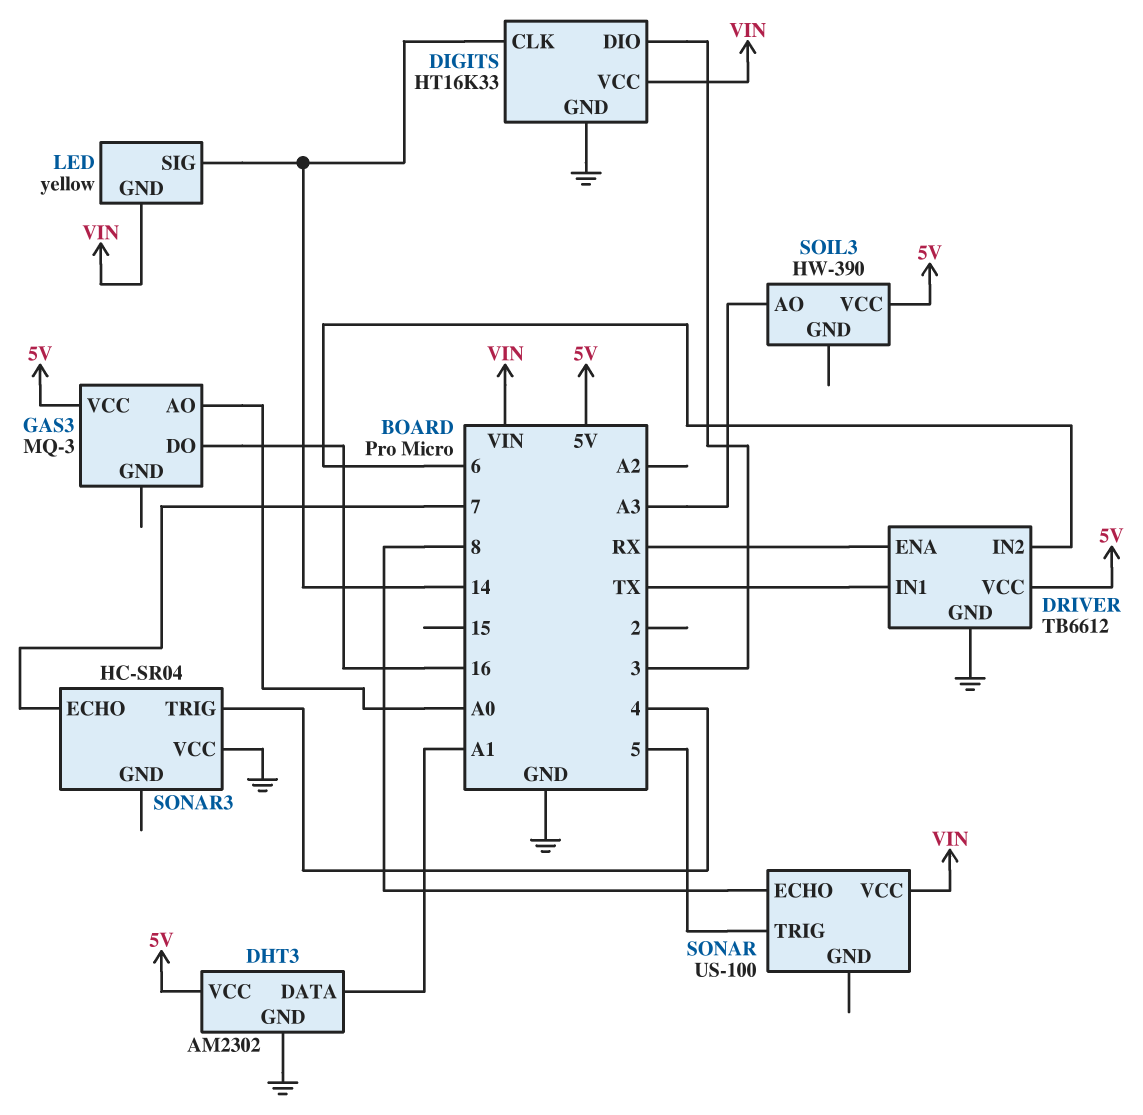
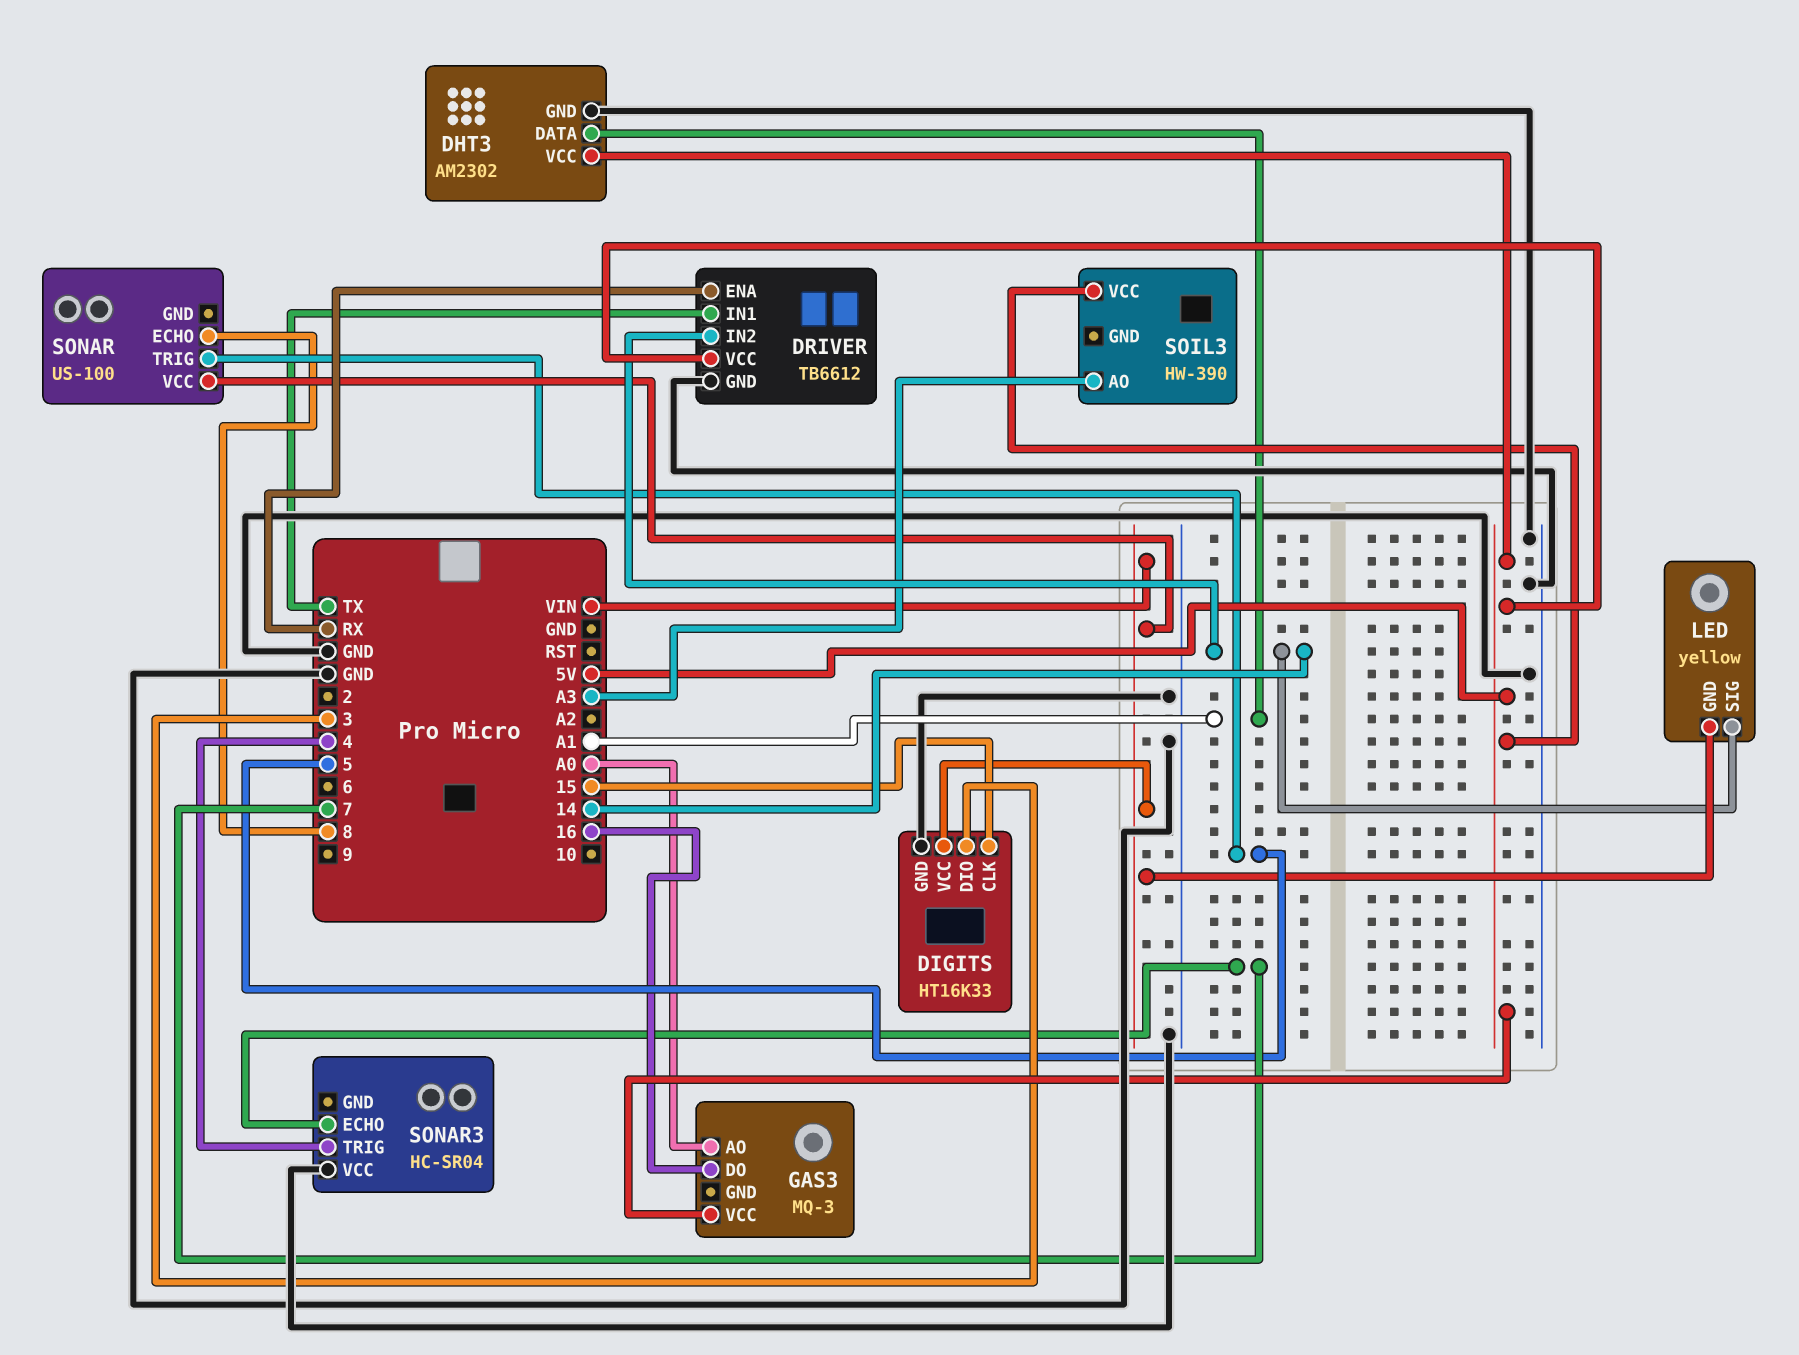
DIGITS pin CLK: 14 -> 15
DRIVER pin IN2: 6 -> 14

